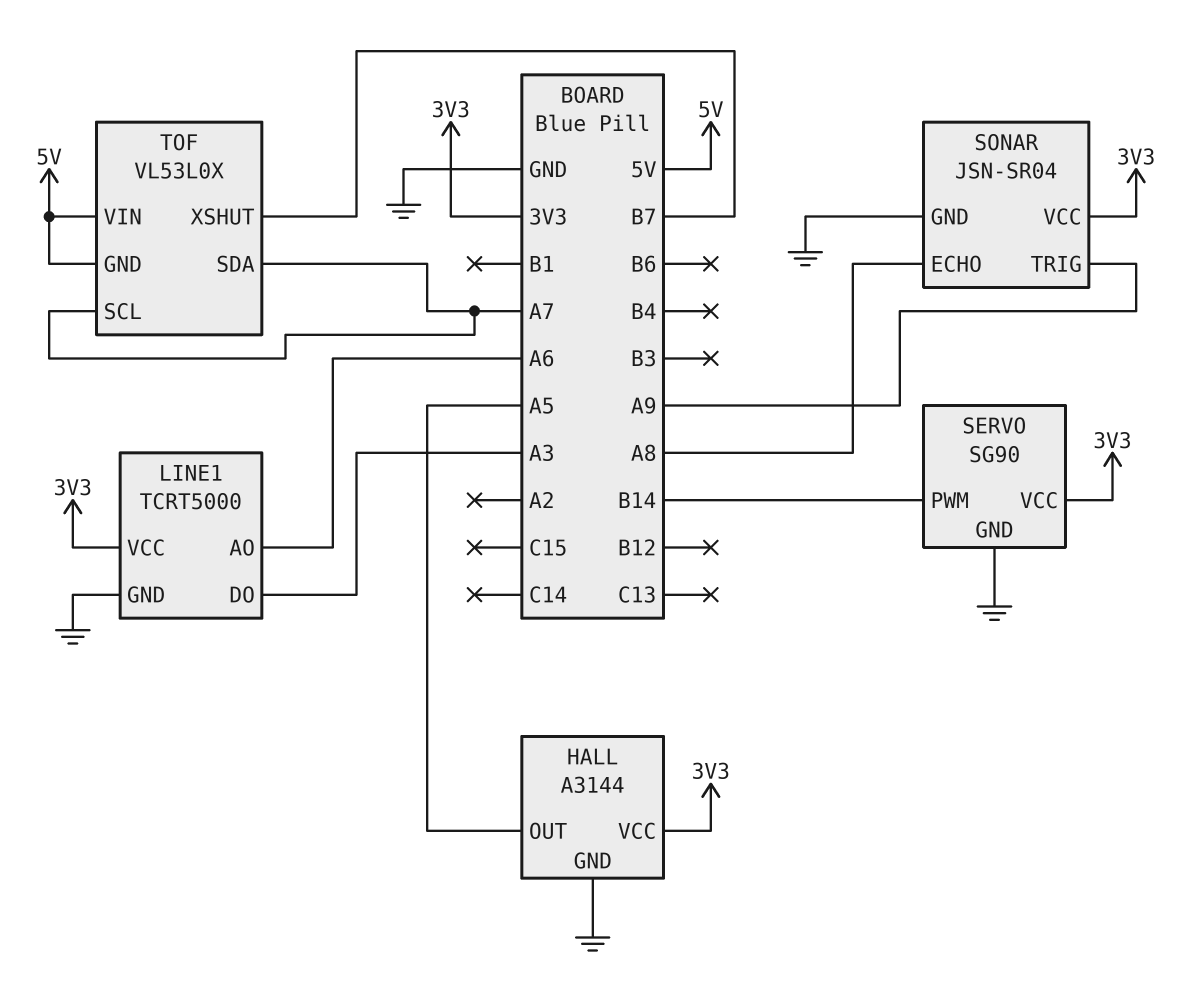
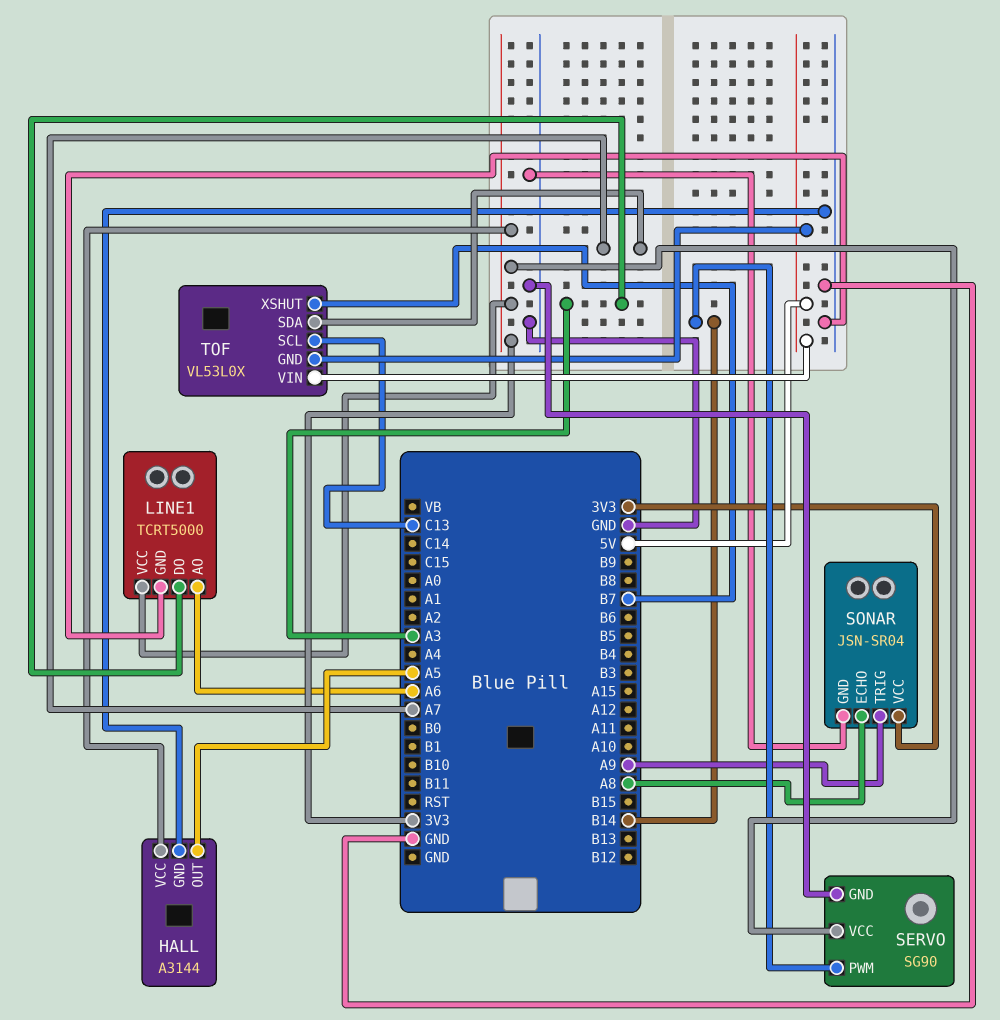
TOF pin SCL: A7 -> C13

